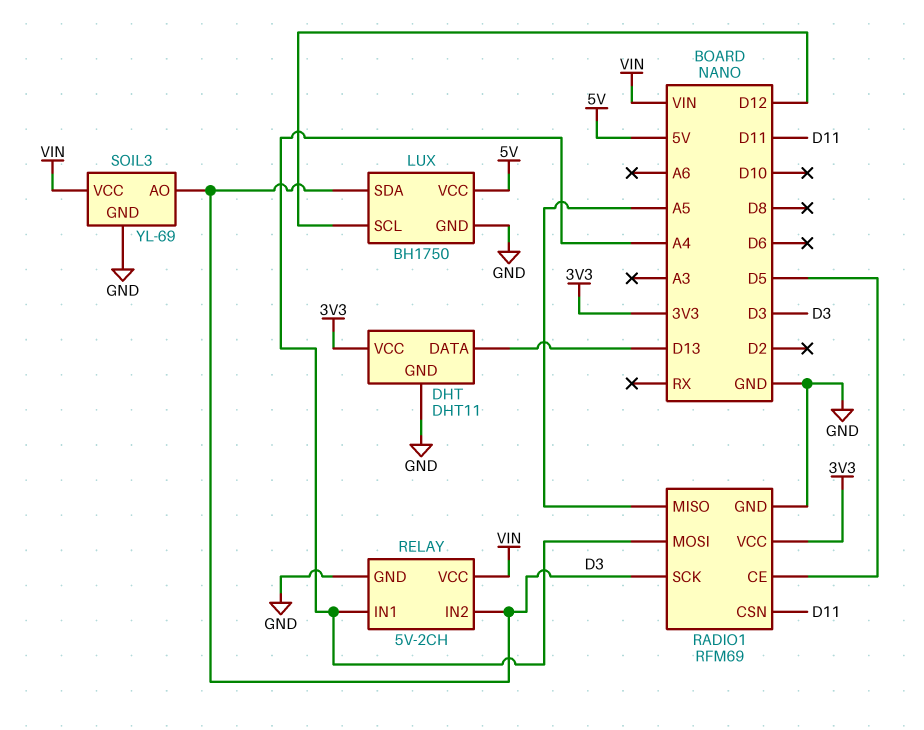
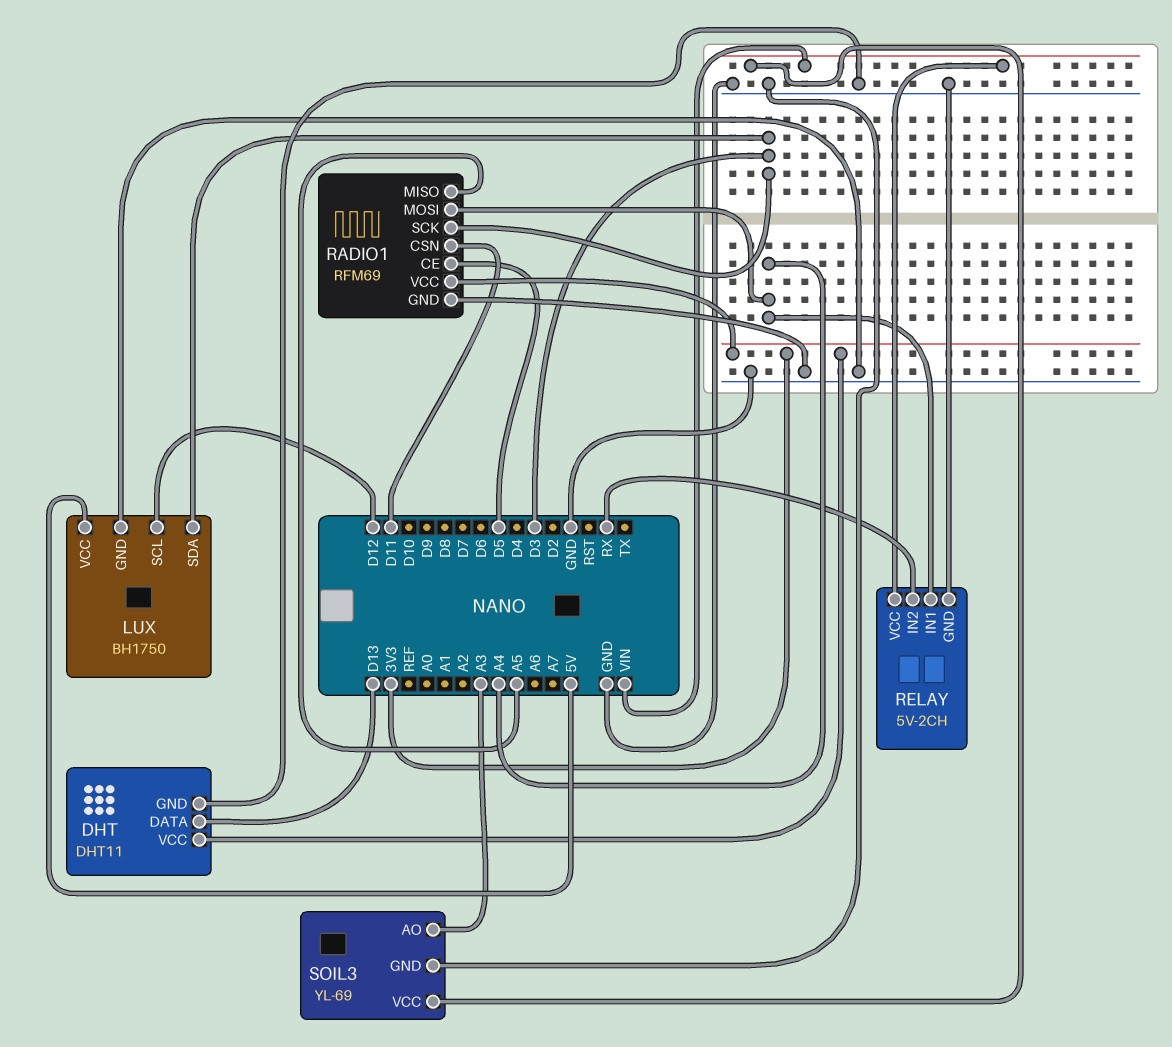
RELAY pin IN2: D3 -> RX
SOIL3 pin AO: D3 -> A3

